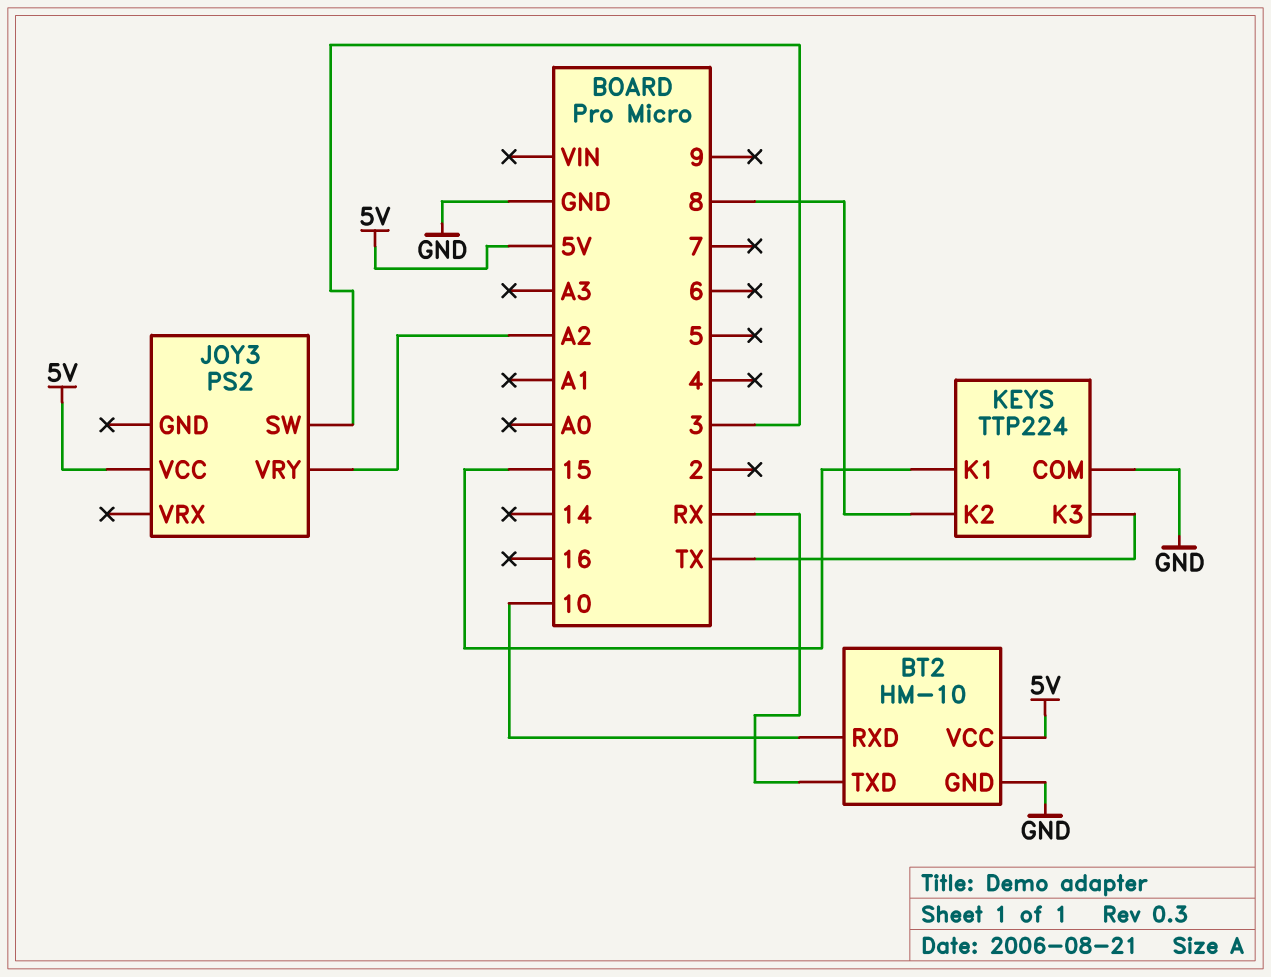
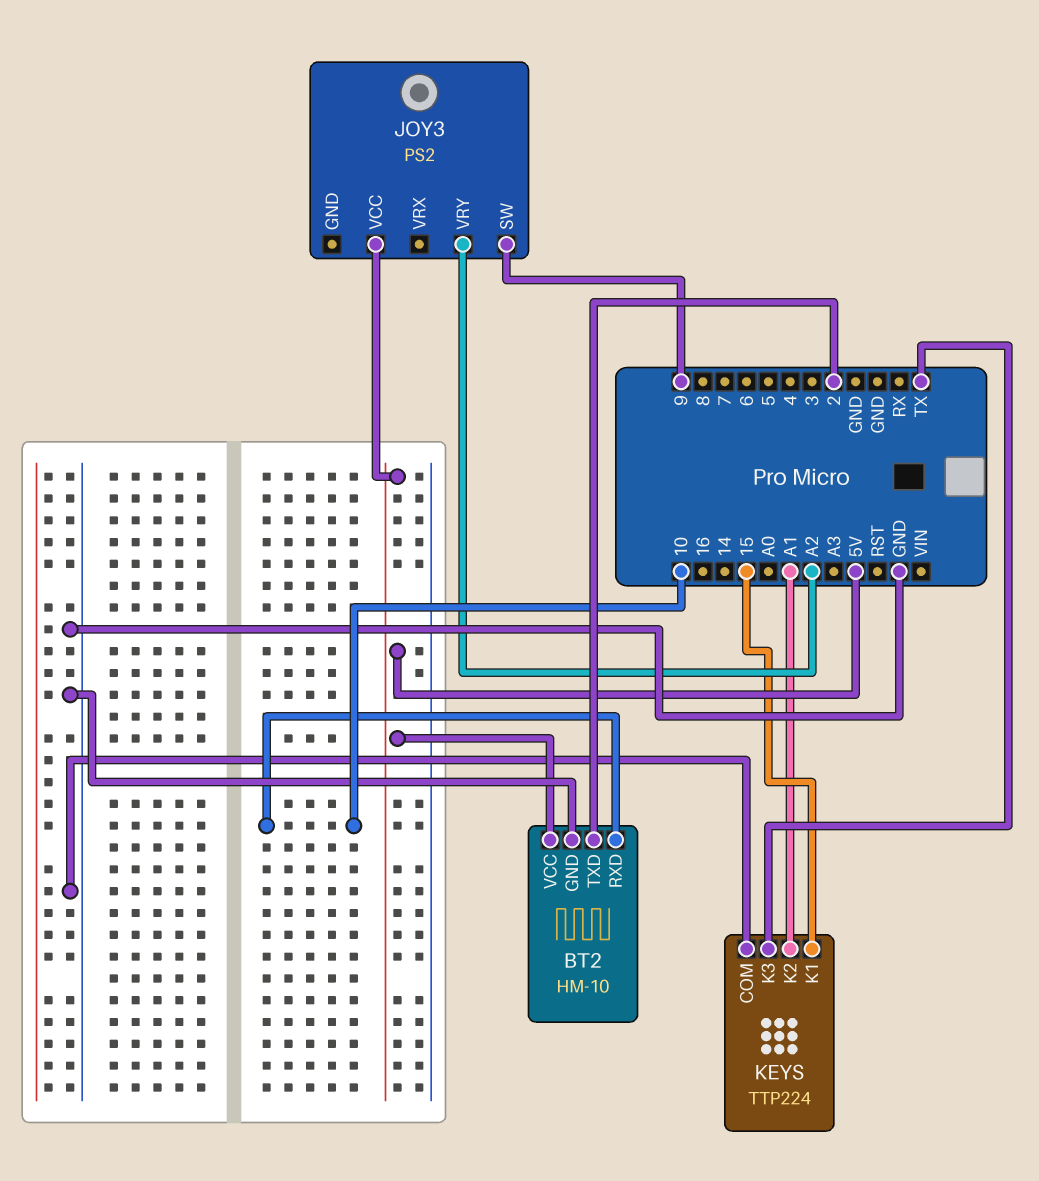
BT2 pin TXD: RX -> 2
JOY3 pin SW: 3 -> 9
KEYS pin K2: 8 -> A1

